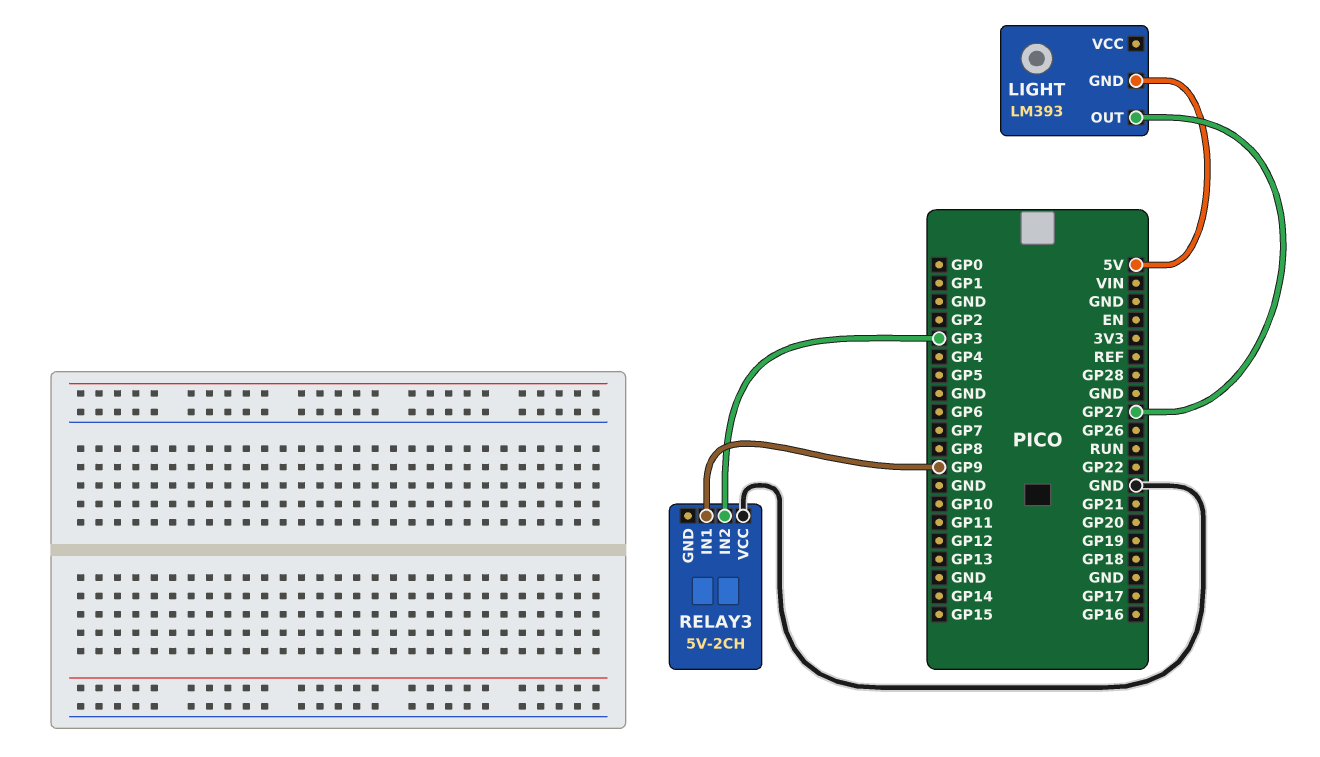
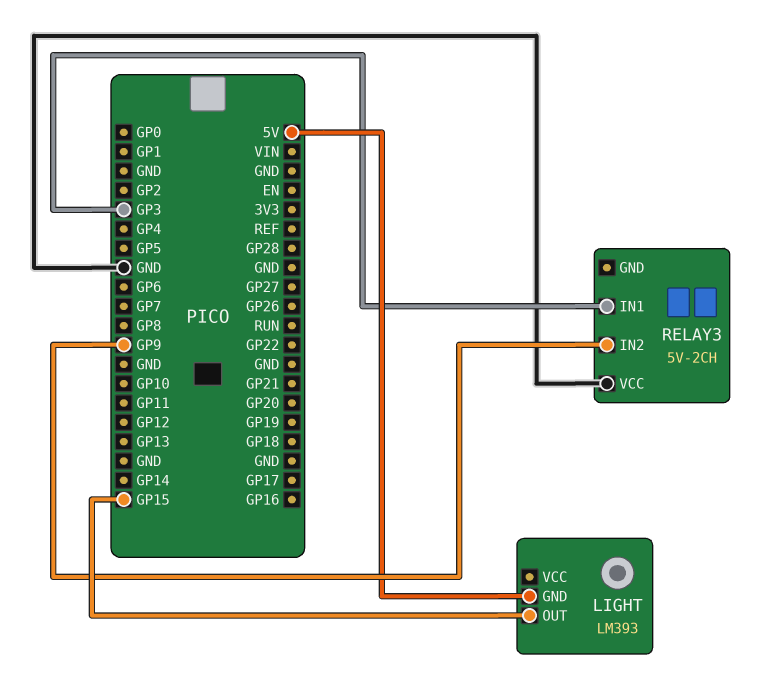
LIGHT pin OUT: GP27 -> GP15
RELAY3 pin IN1: GP9 -> GP3
RELAY3 pin IN2: GP3 -> GP9

